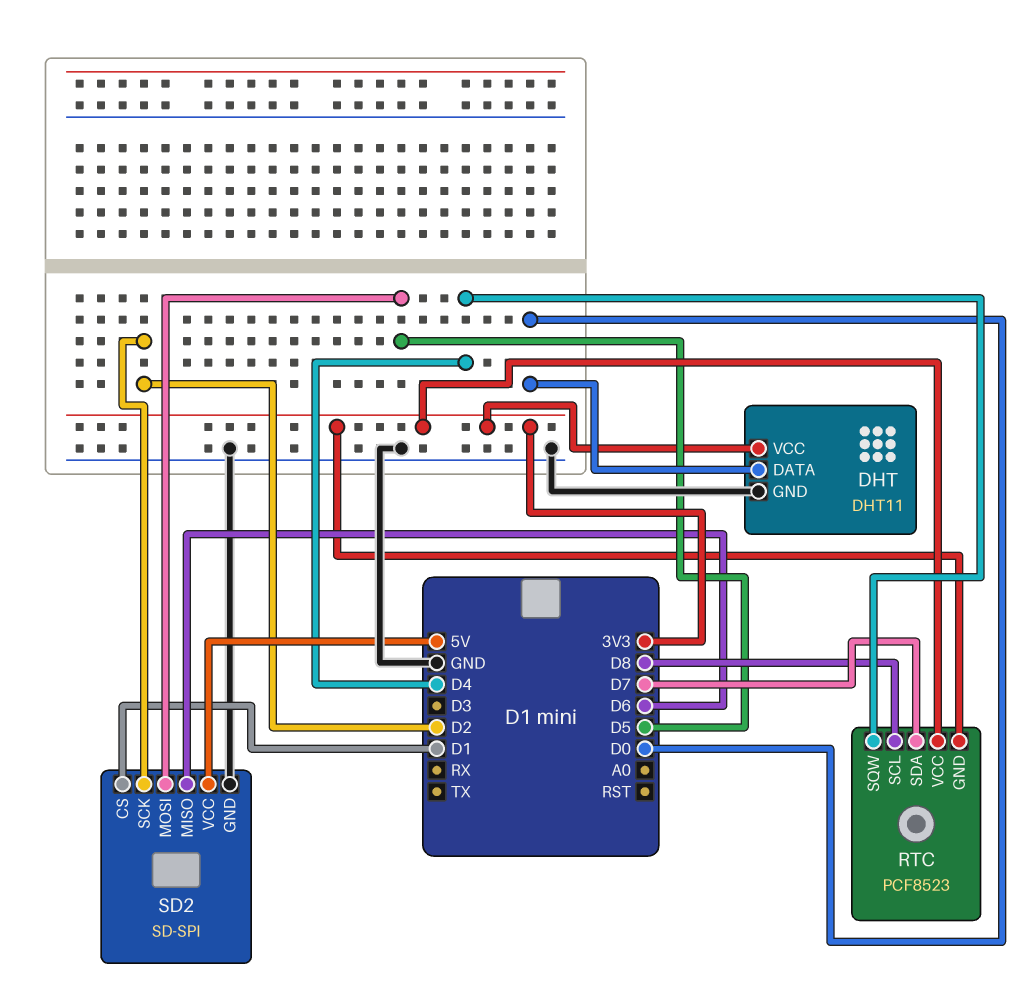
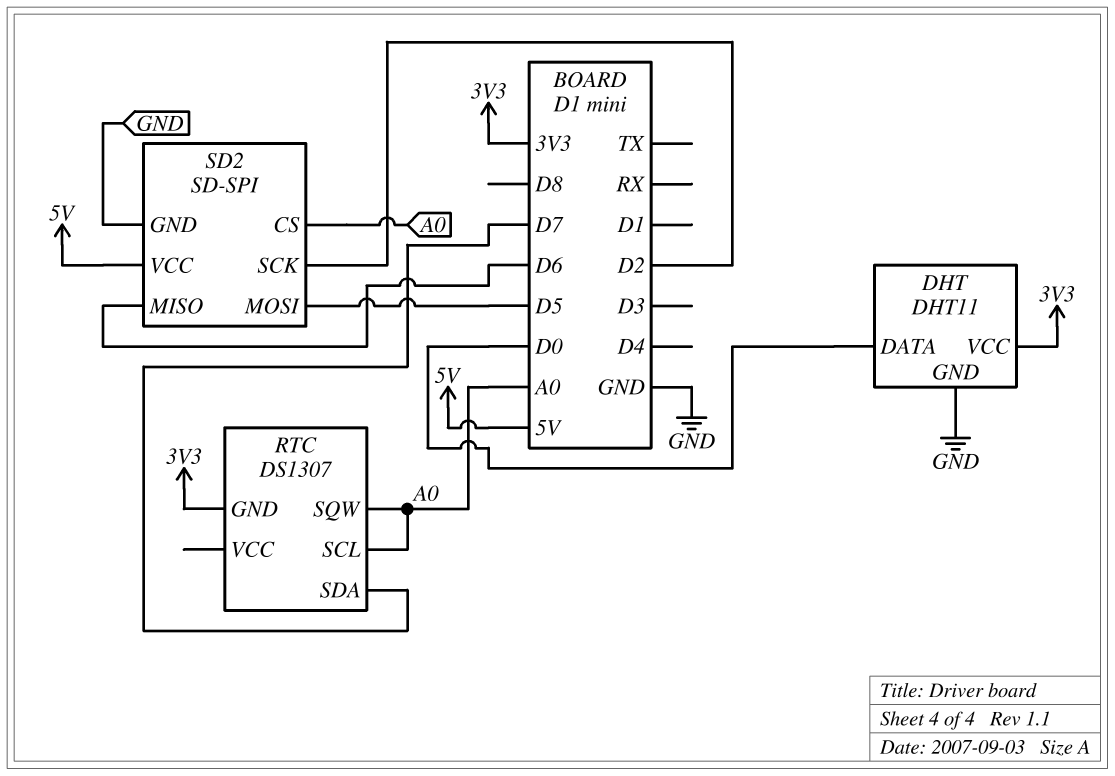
RTC: PCF8523 -> DS1307
RTC pin SCL: D8 -> A0
RTC pin SQW: D4 -> A0
RTC pin VCC: 3V3 -> none
SD2 pin CS: D1 -> A0

